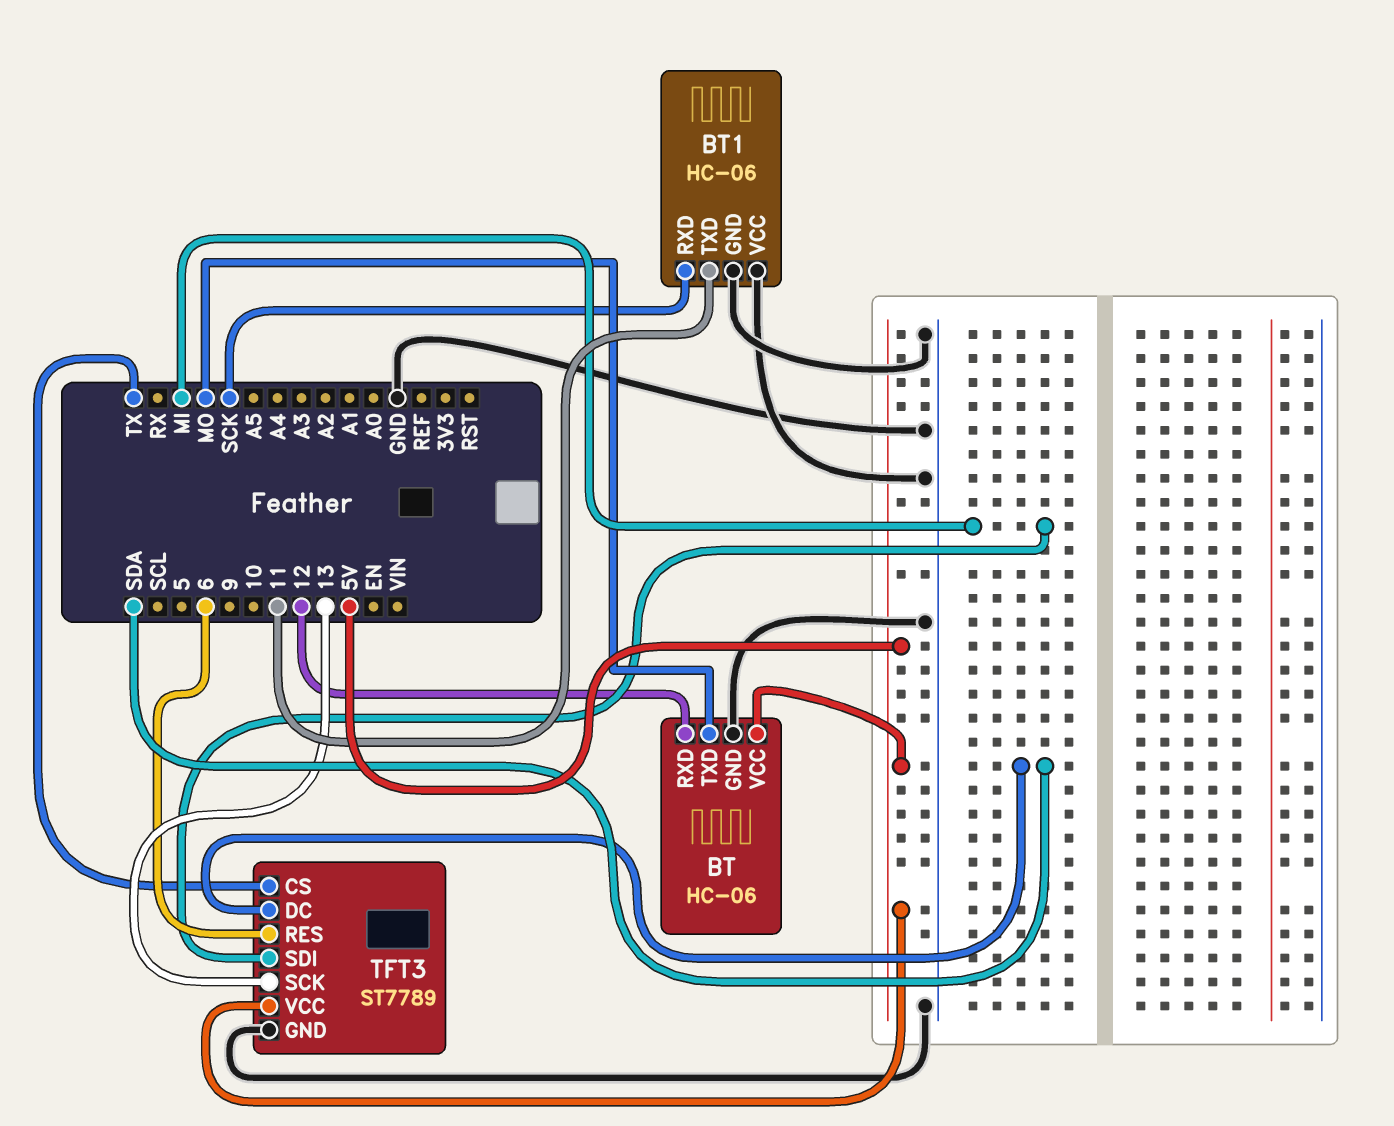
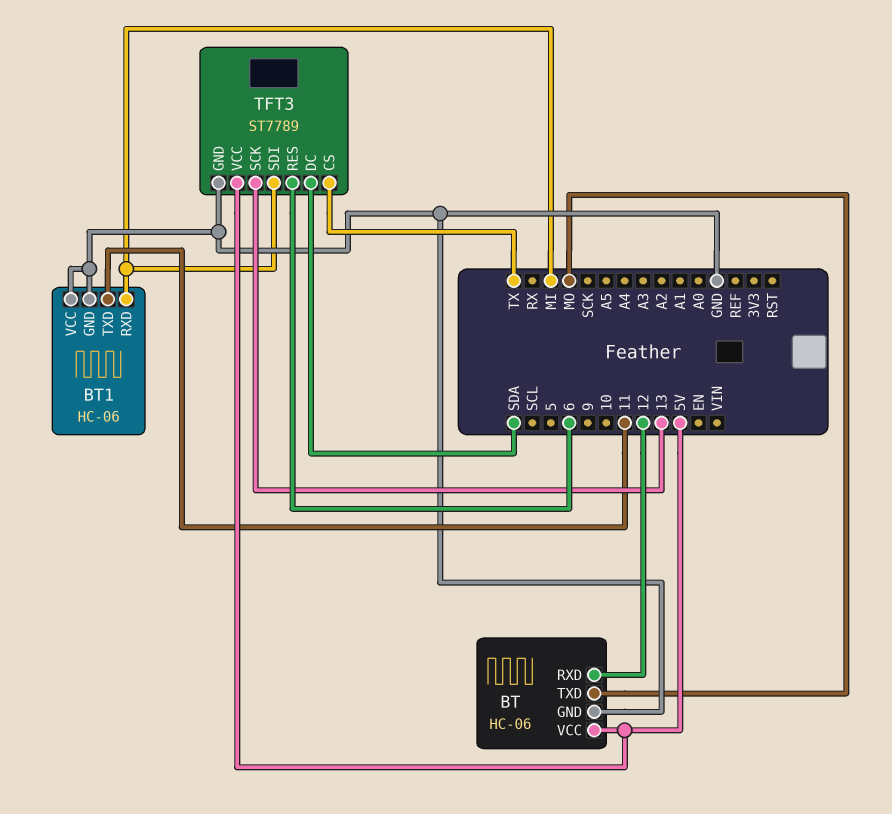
BT1 pin RXD: SCK -> MI

